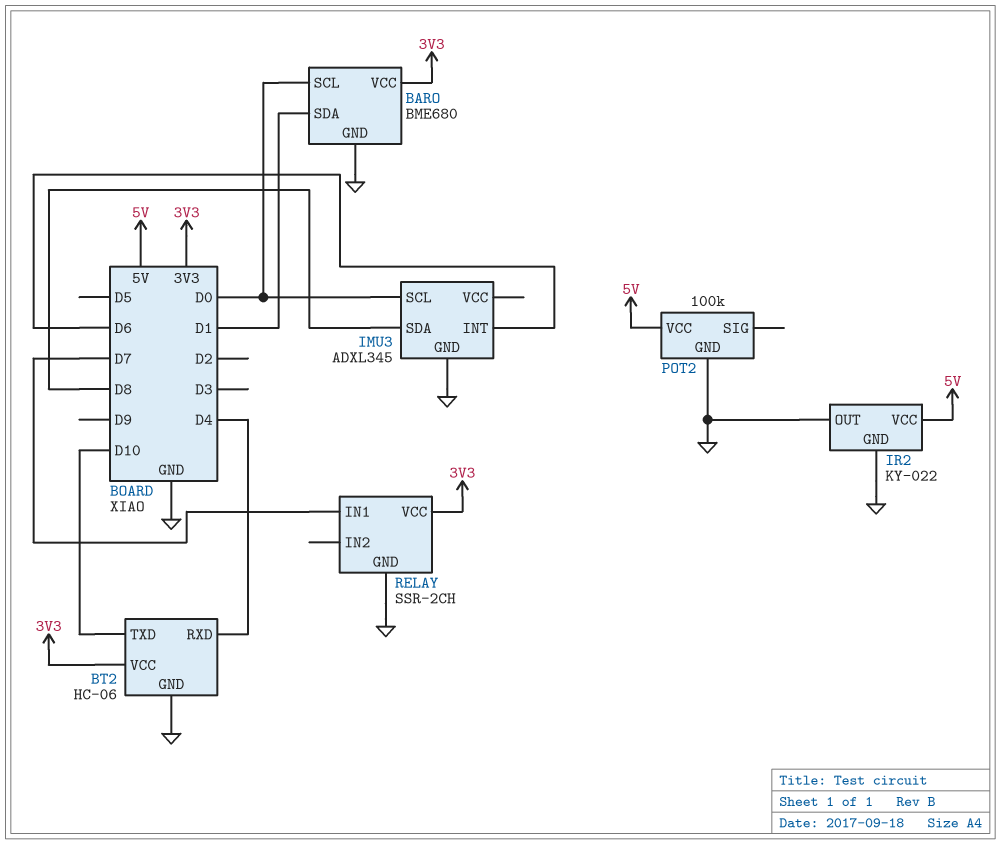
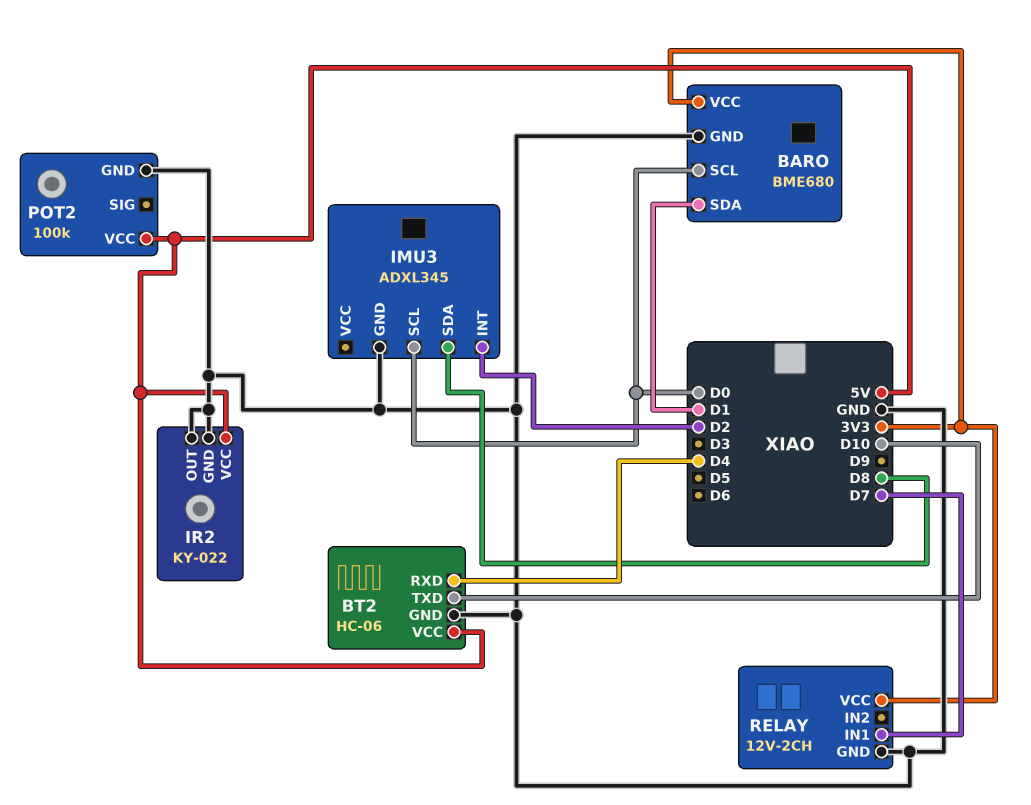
BT2 pin VCC: 3V3 -> 5V
IMU3 pin INT: D6 -> D2
RELAY: SSR-2CH -> 12V-2CH

